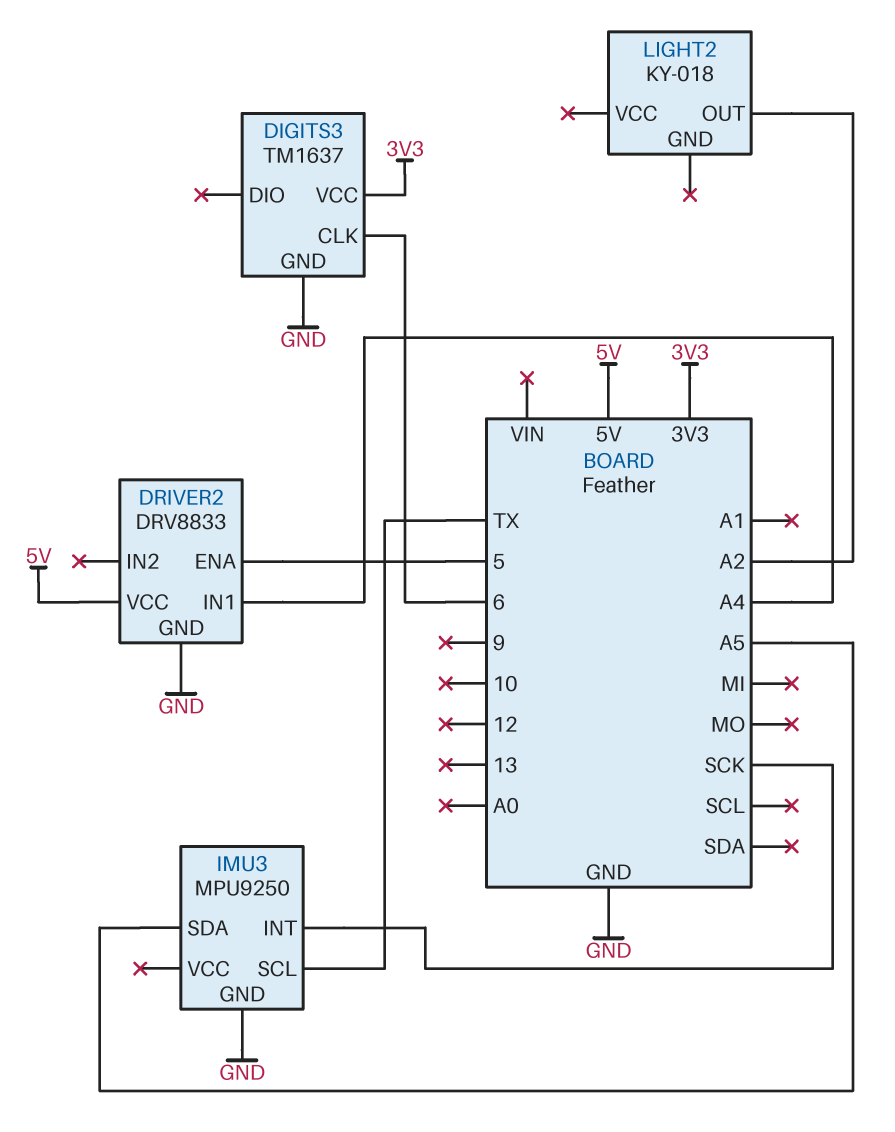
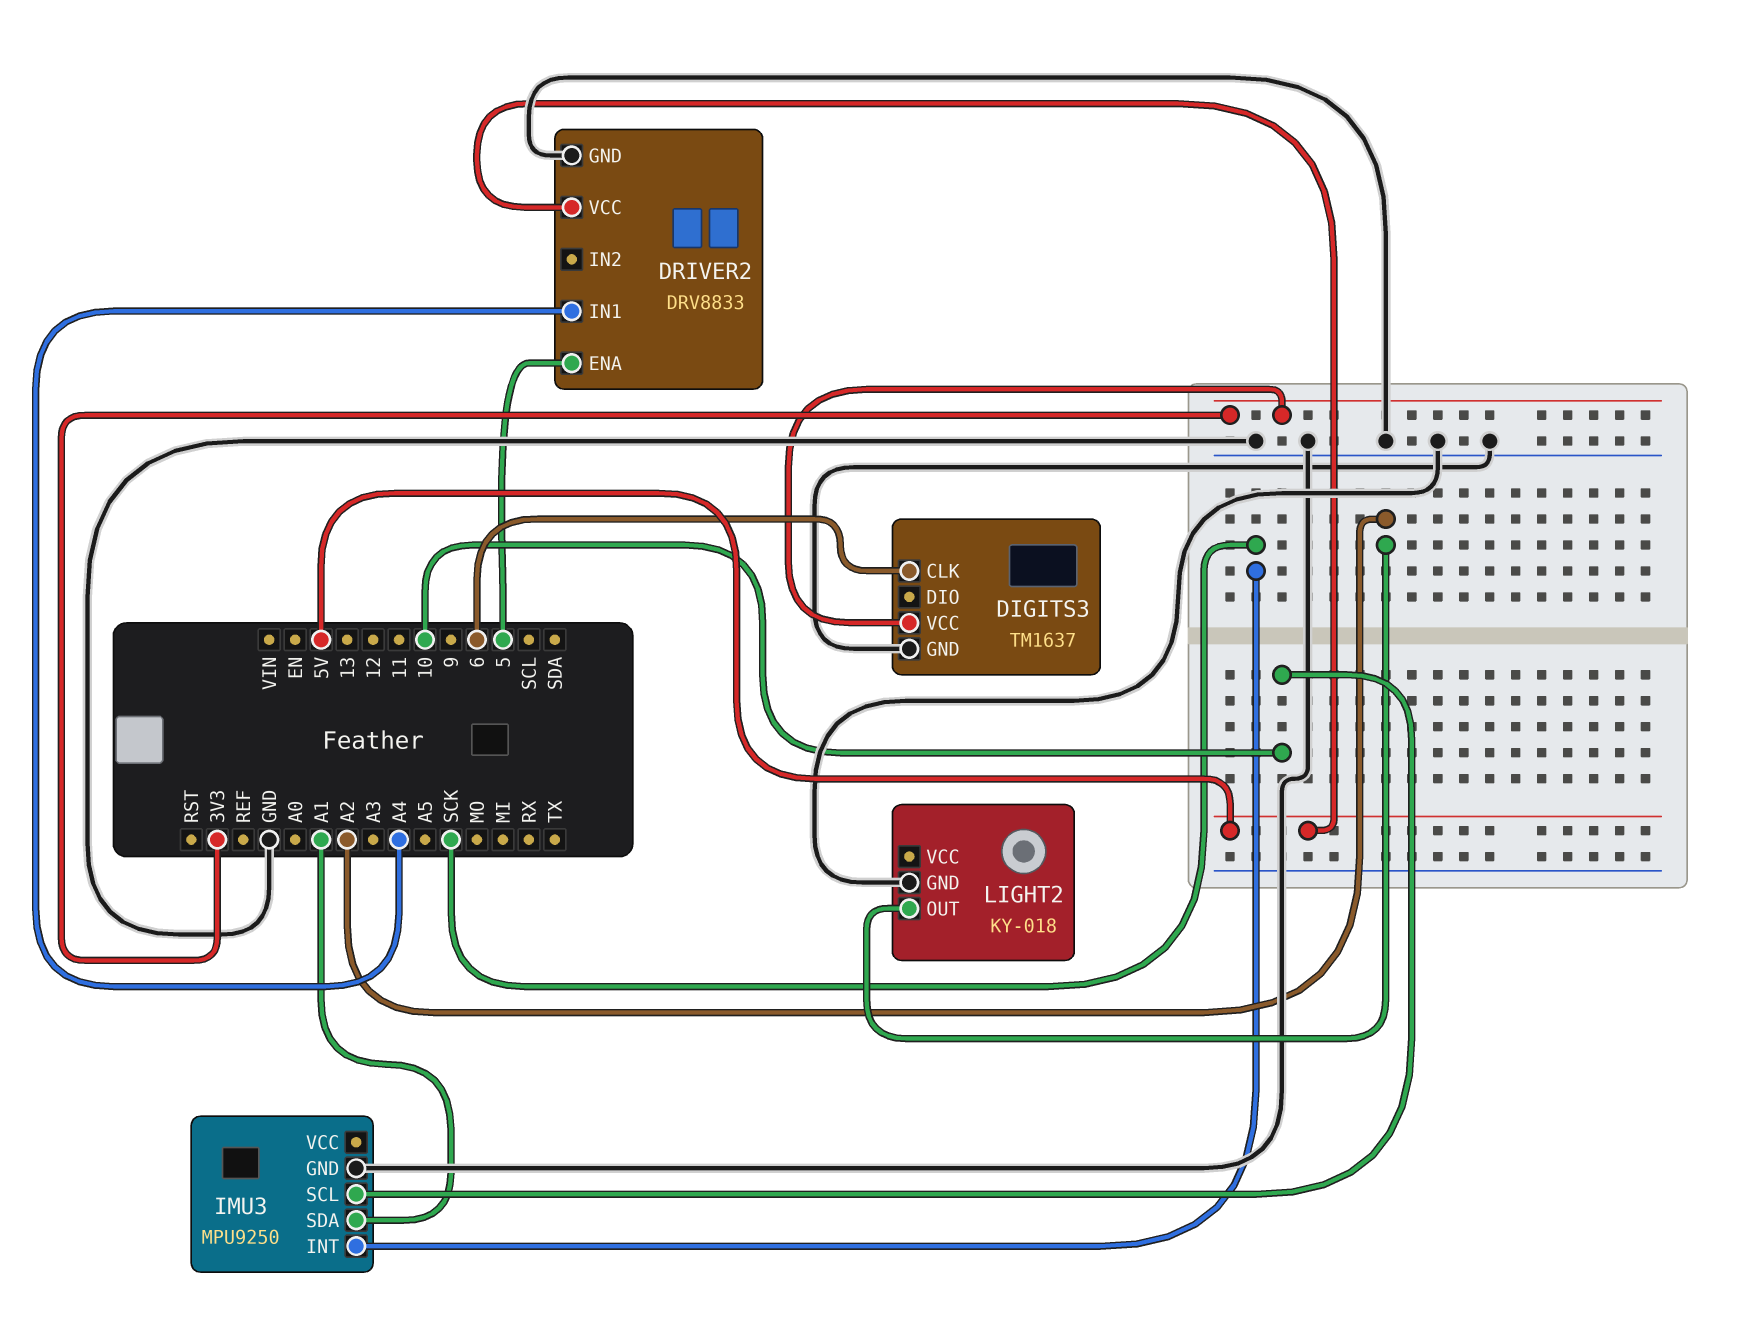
IMU3 pin SCL: TX -> 10
IMU3 pin SDA: A5 -> A1
LIGHT2 pin GND: none -> GND

